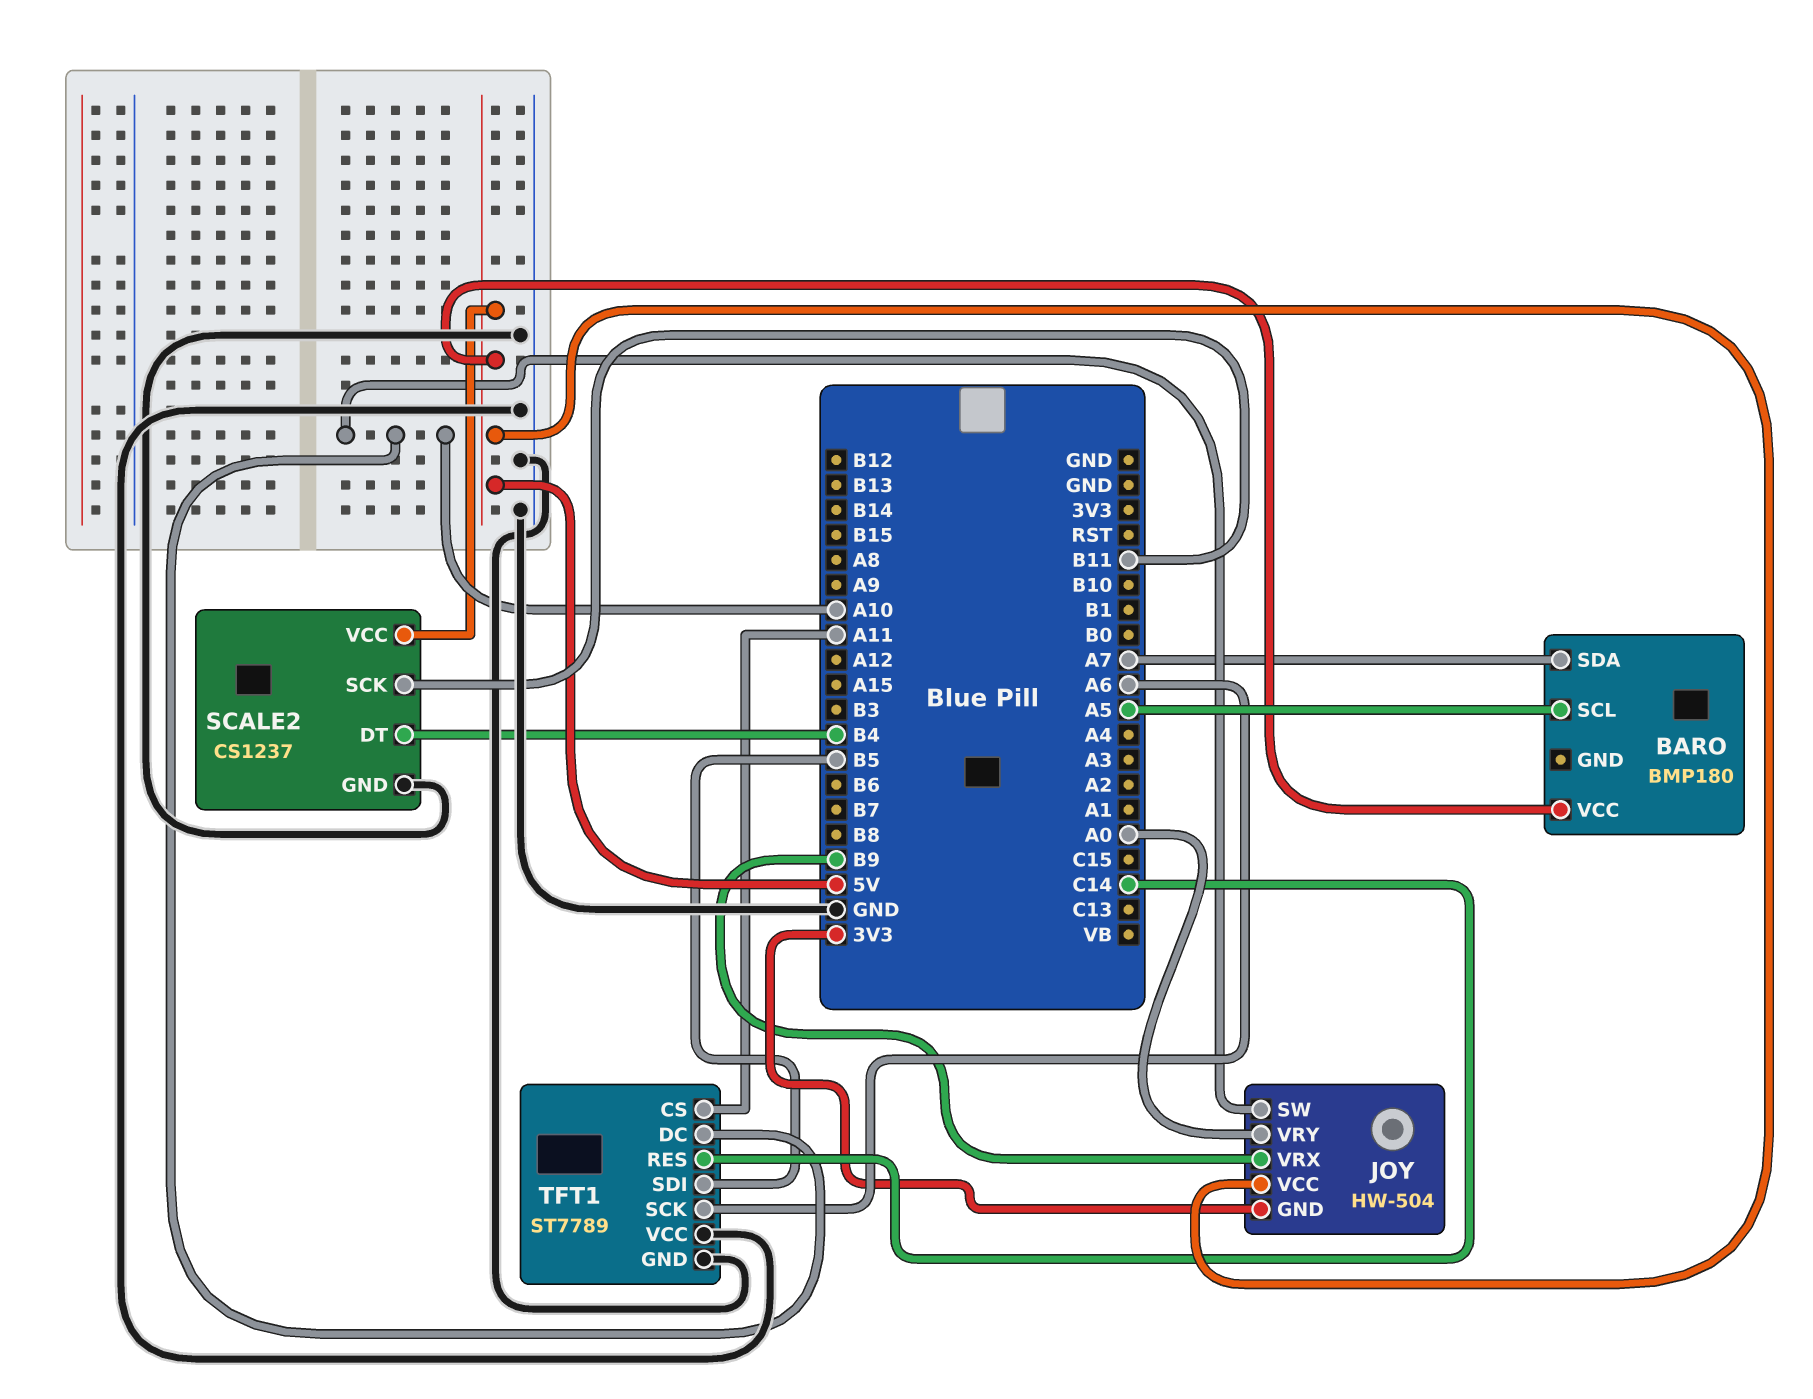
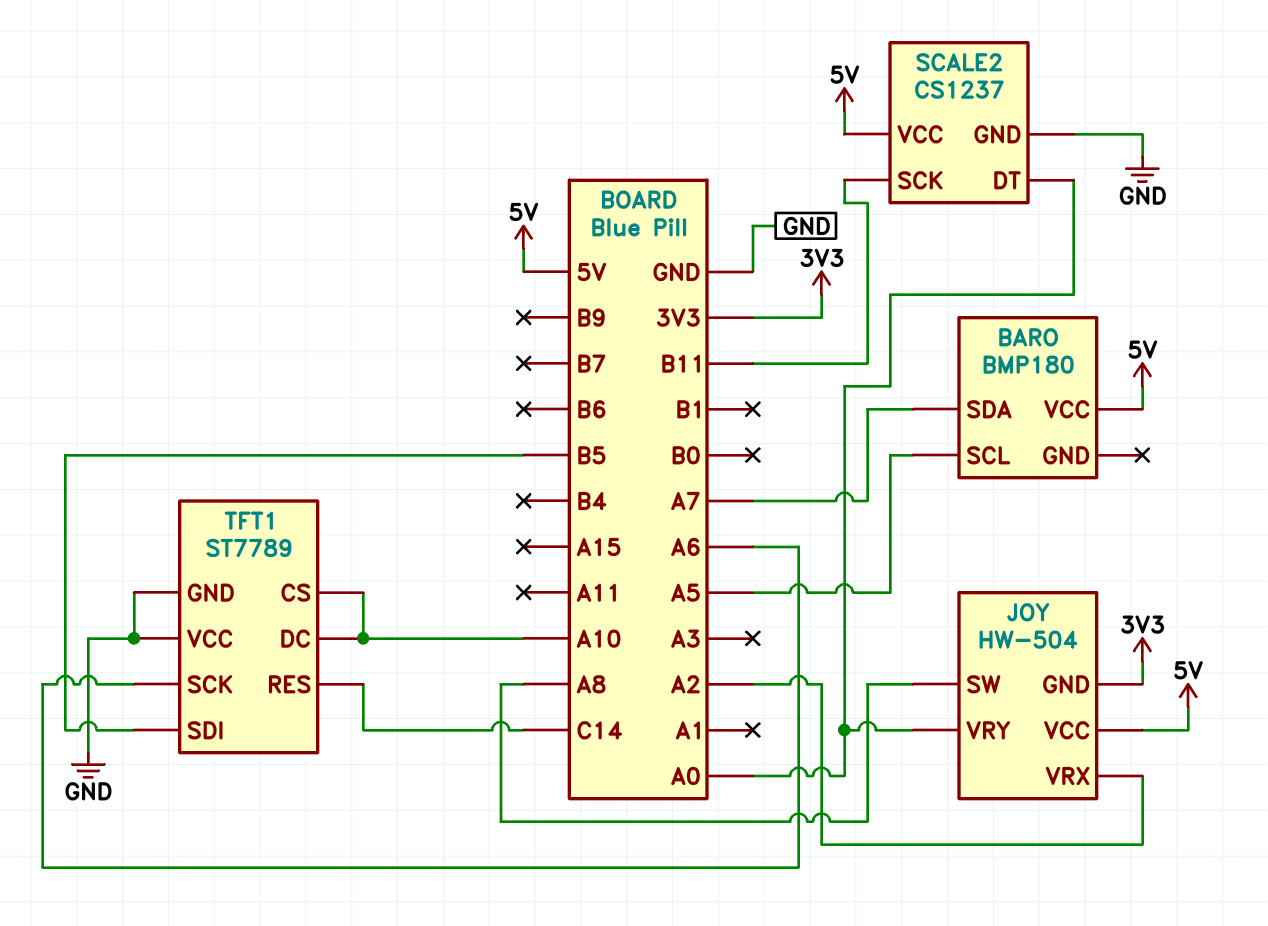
JOY pin SW: A10 -> A8
JOY pin VRX: B9 -> A2
SCALE2 pin DT: B4 -> A0
TFT1 pin CS: A11 -> A10

